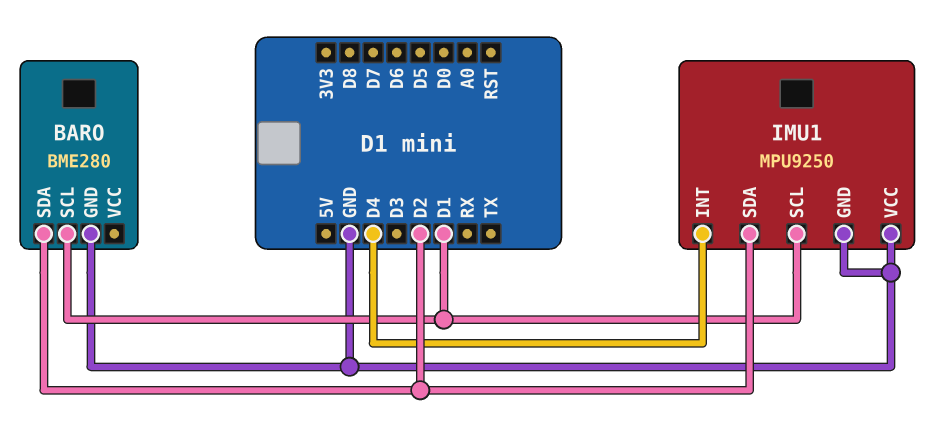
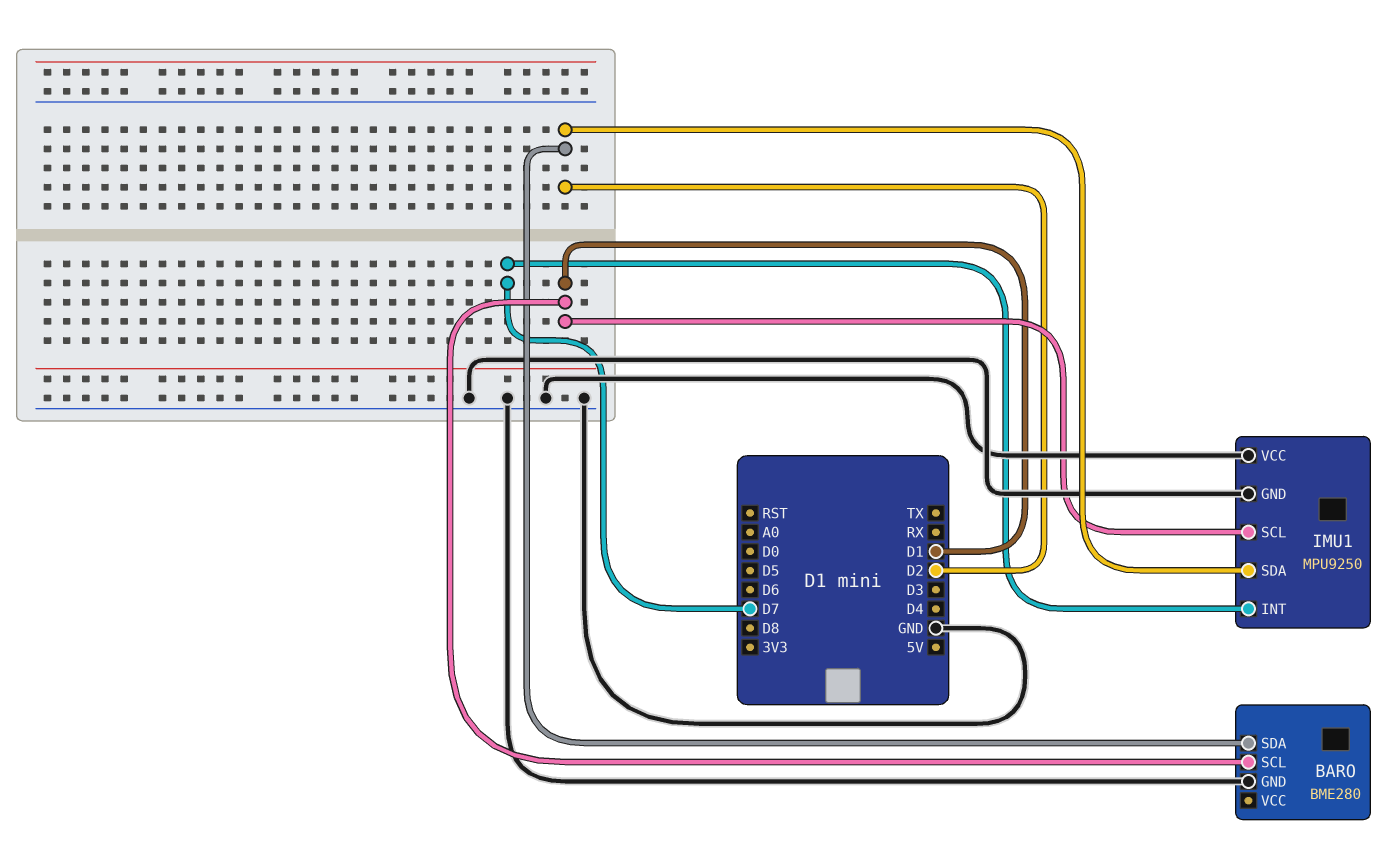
IMU1 pin INT: D4 -> D7

